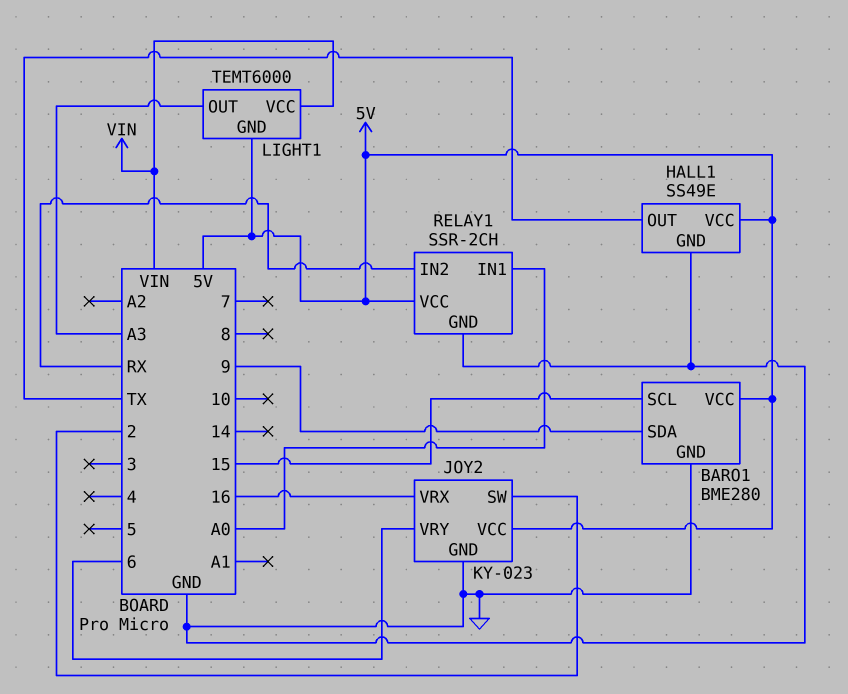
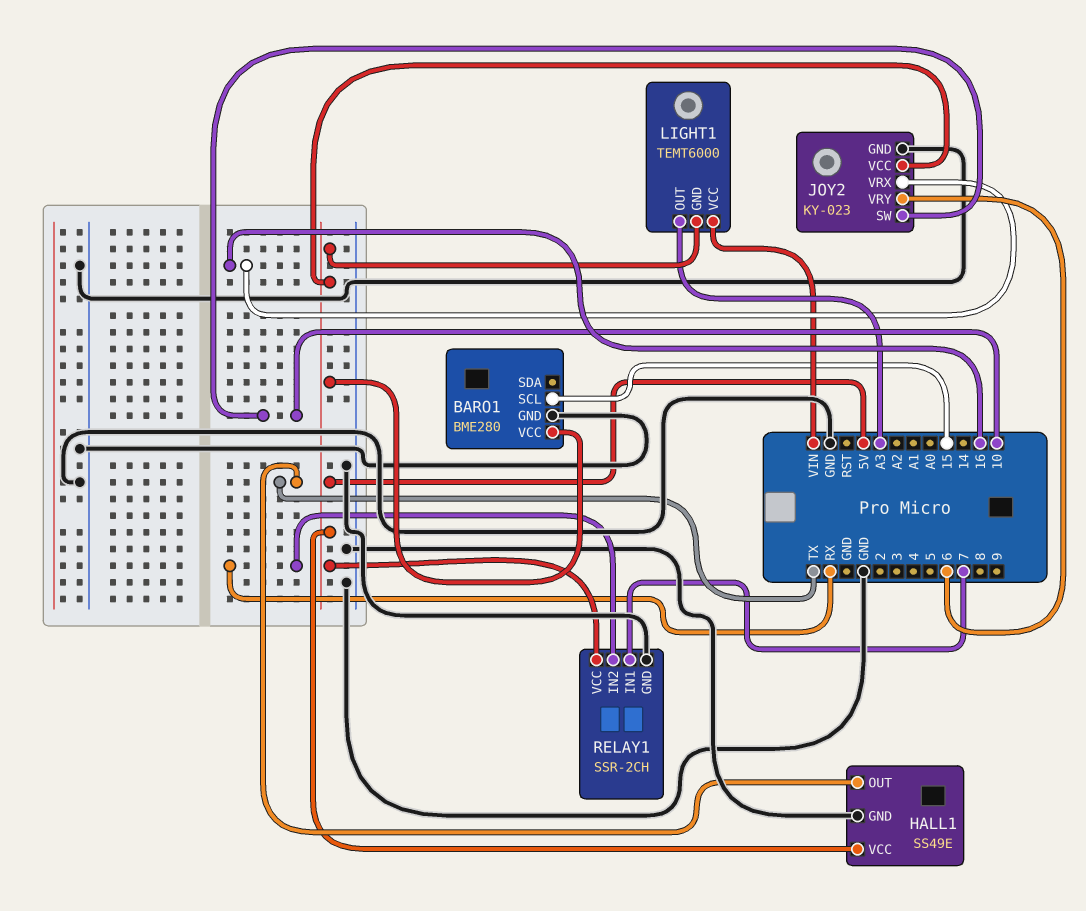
BARO1 pin SDA: 9 -> none
JOY2 pin SW: 2 -> 10
RELAY1 pin IN1: A0 -> 7

